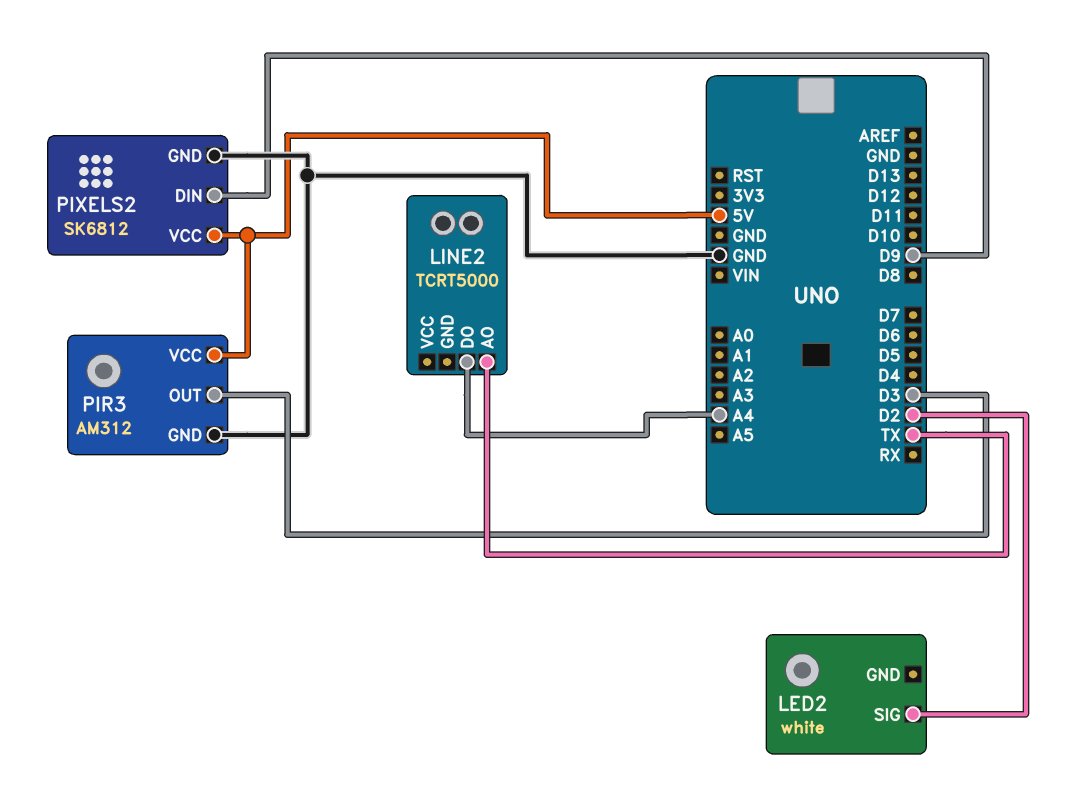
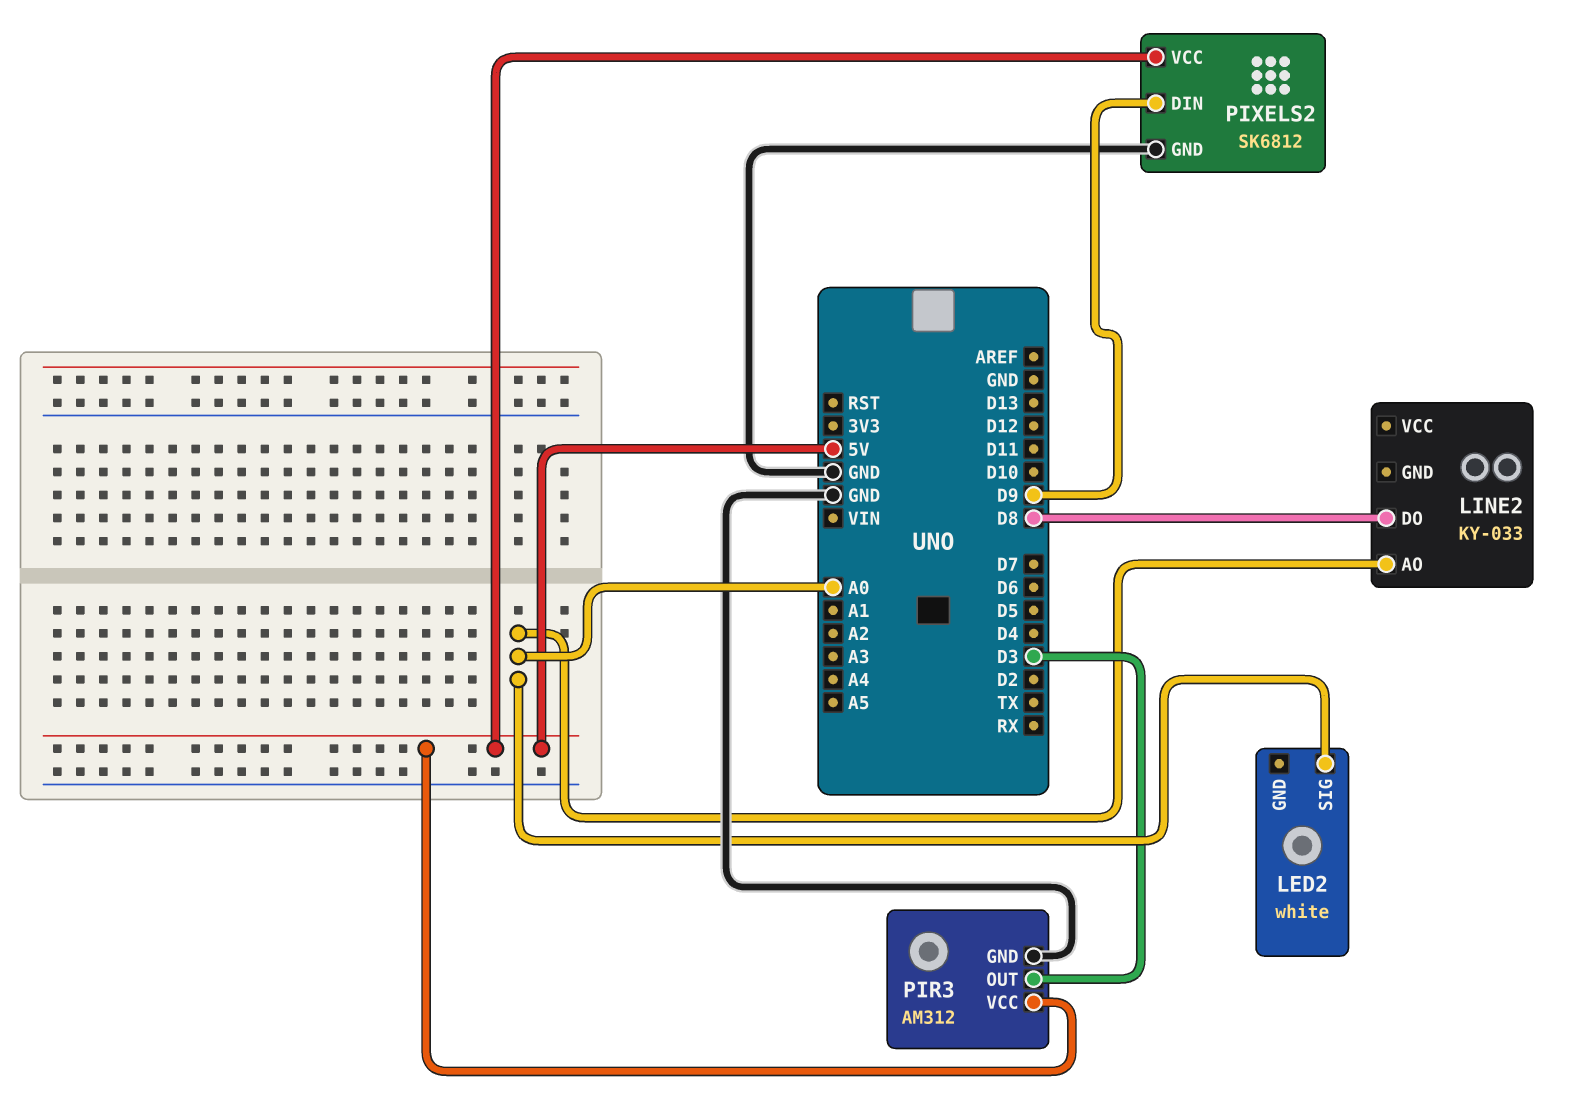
LED2 pin SIG: D2 -> A0
LINE2: TCRT5000 -> KY-033
LINE2 pin AO: TX -> A0
LINE2 pin DO: A4 -> D8

